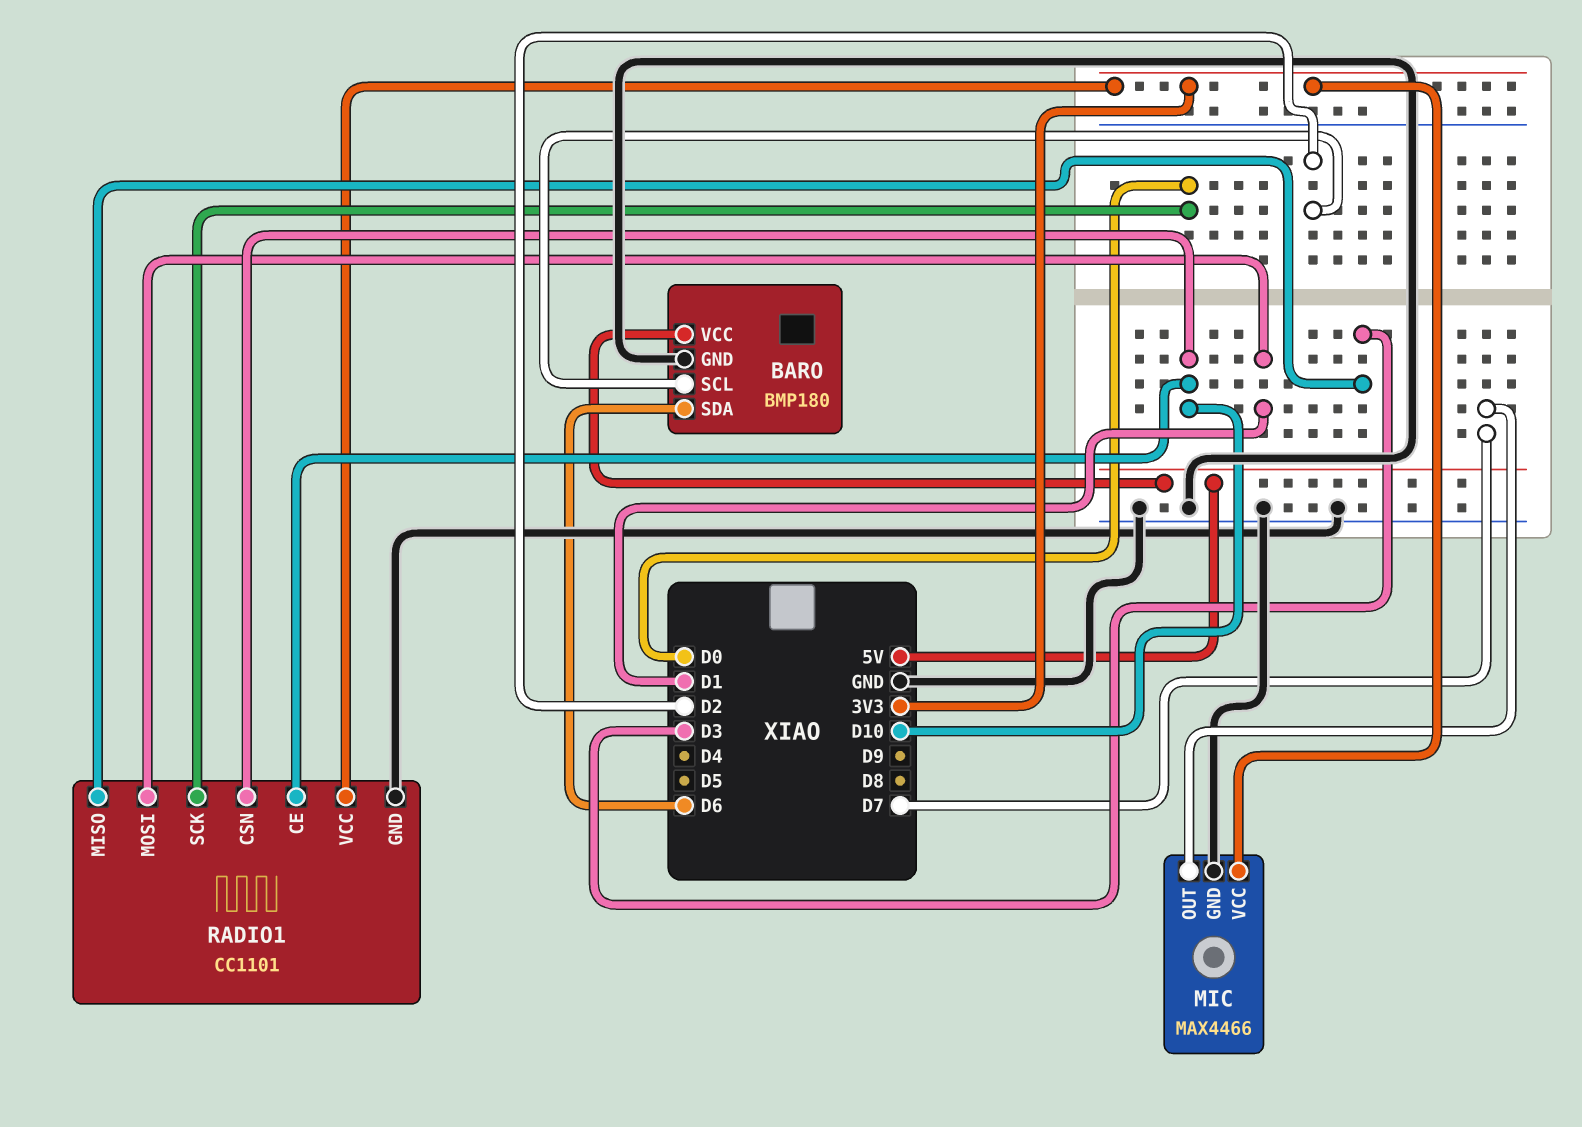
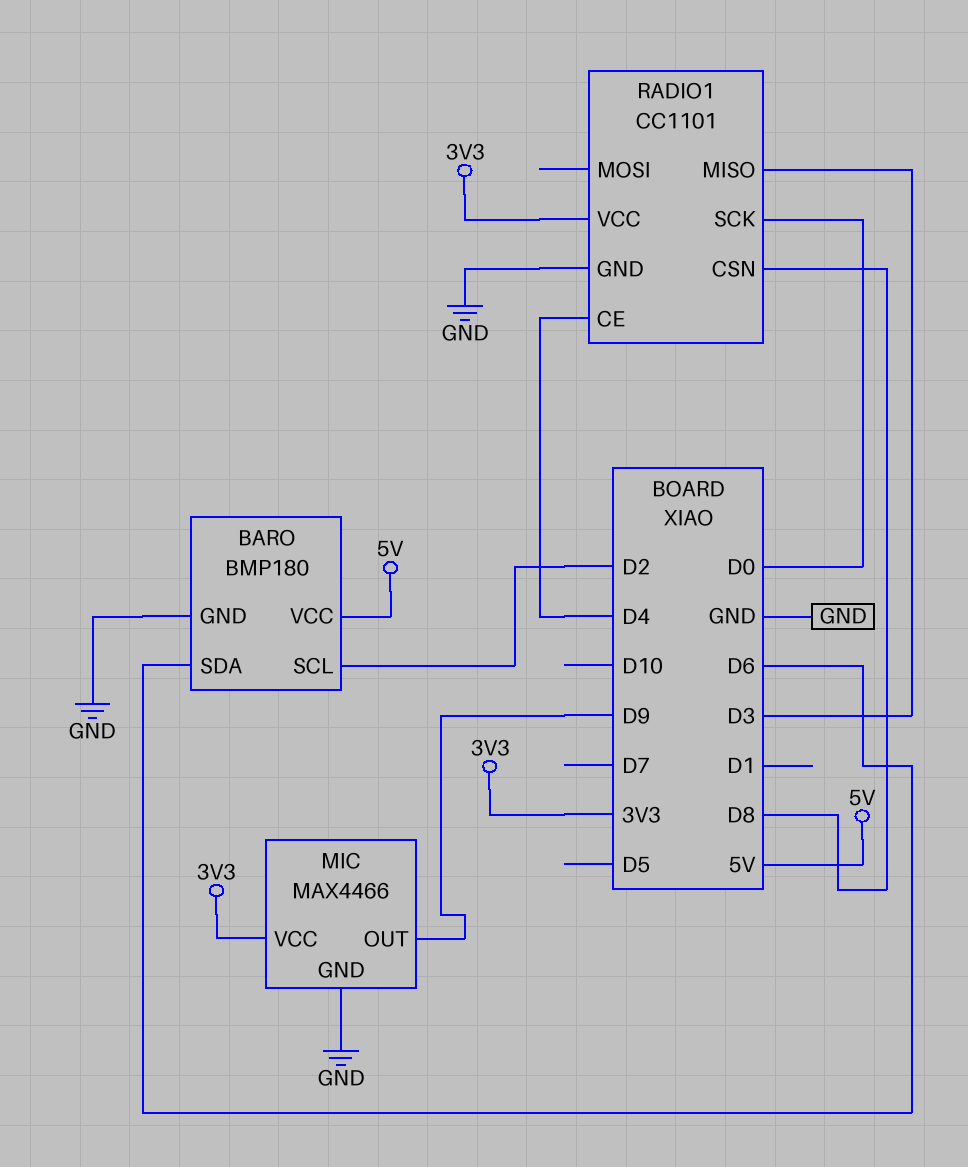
MIC pin OUT: D7 -> D9
RADIO1 pin CE: D10 -> D4
RADIO1 pin CSN: D10 -> D8
RADIO1 pin MOSI: D1 -> none

